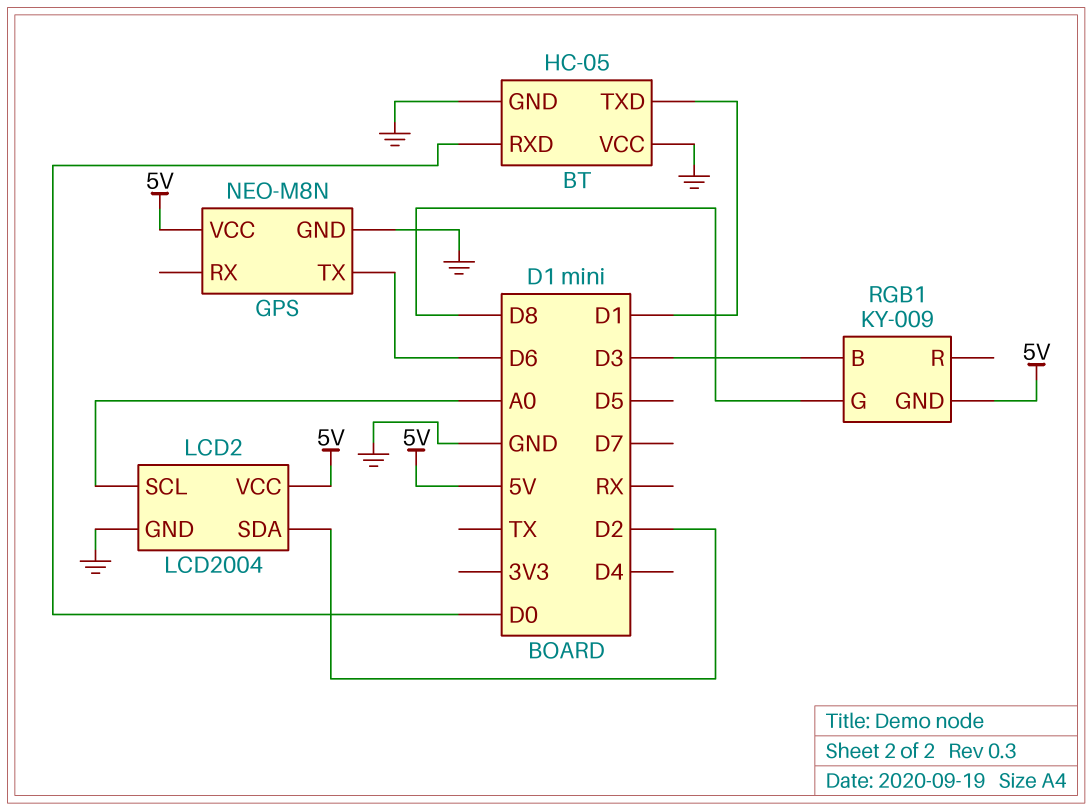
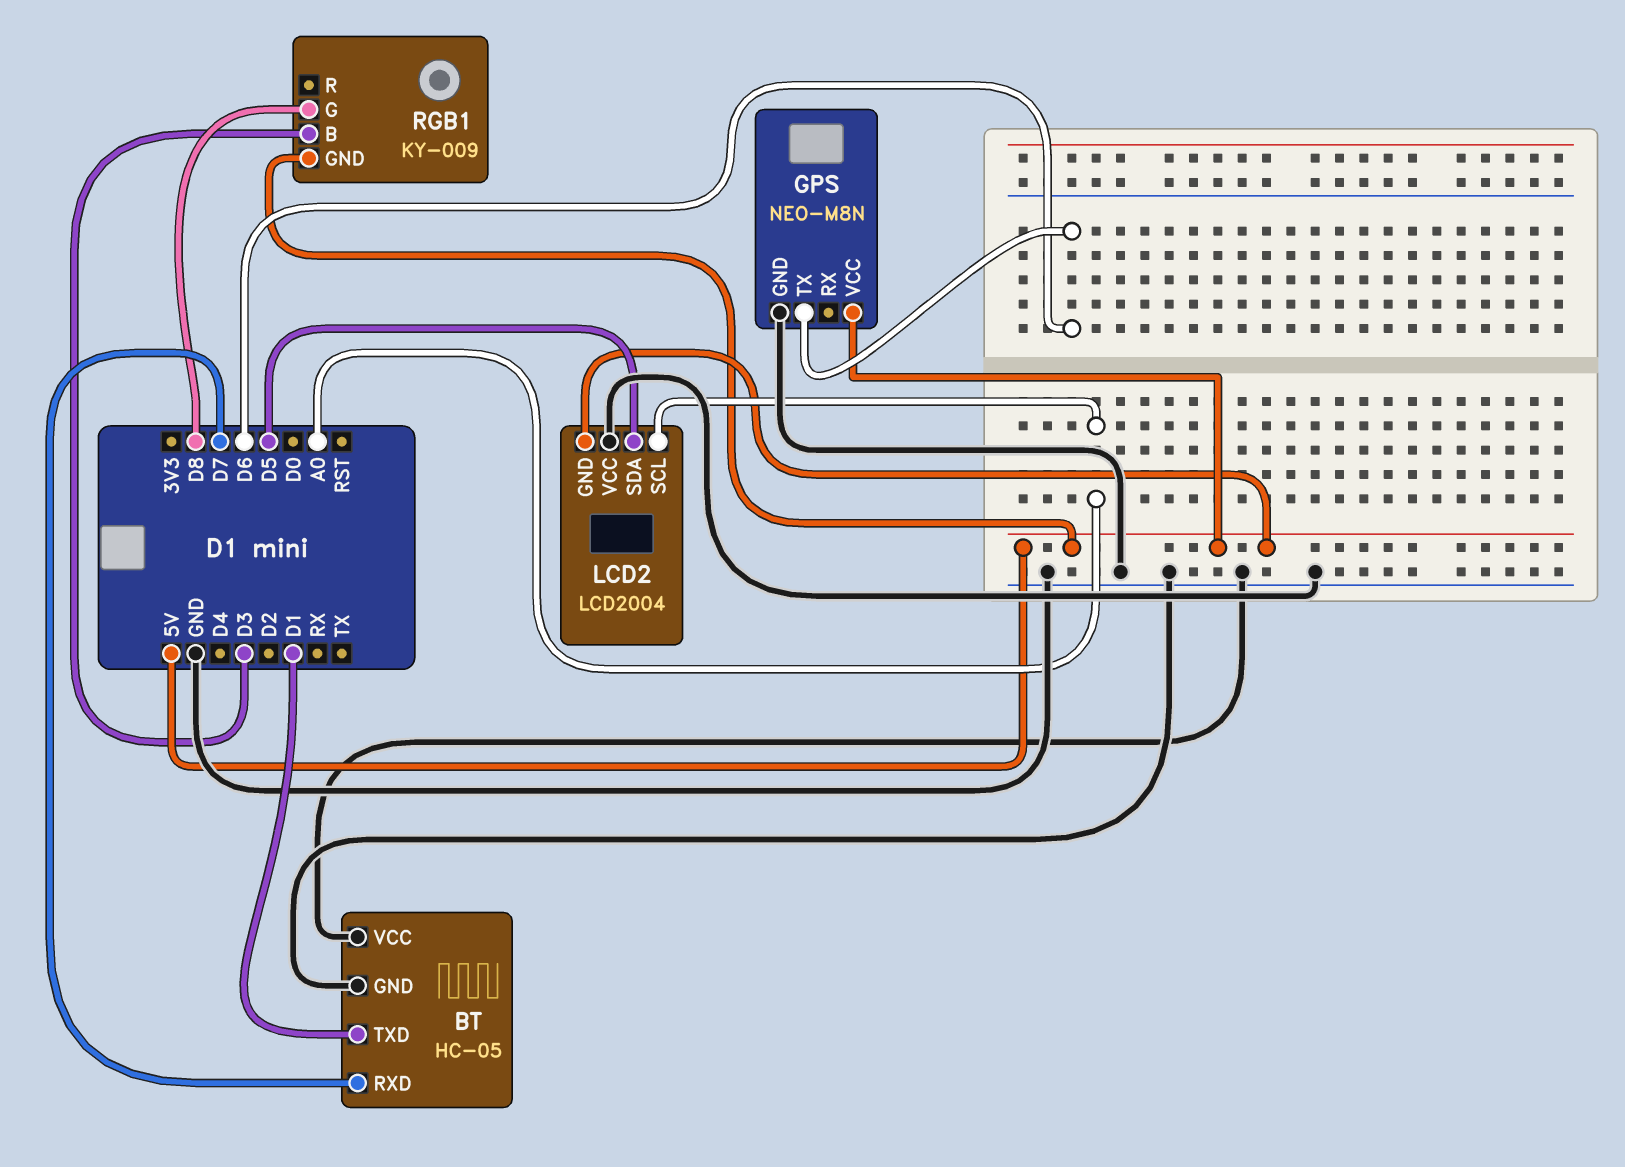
BT pin RXD: D0 -> D7
LCD2 pin GND: GND -> 5V
LCD2 pin SDA: D2 -> D5
LCD2 pin VCC: 5V -> GND

